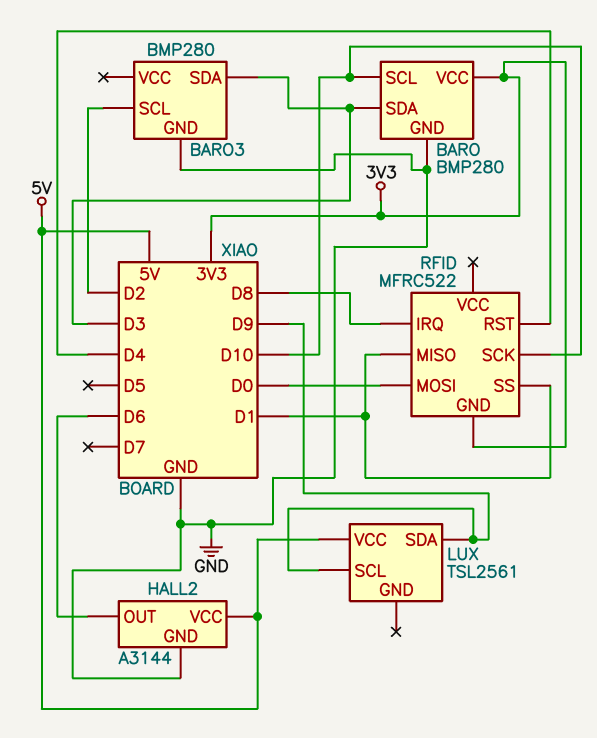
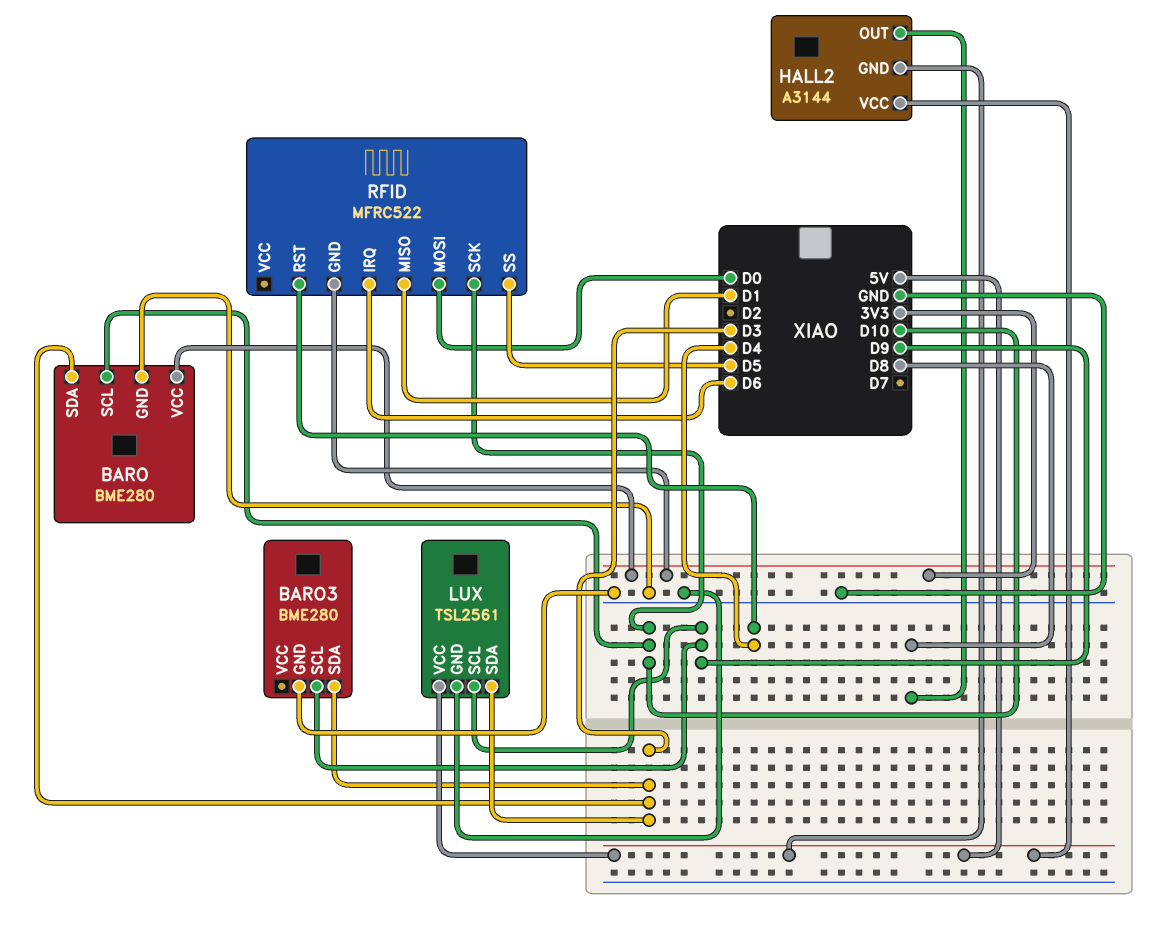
BARO: BMP280 -> BME280
BARO3: BMP280 -> BME280
BARO3 pin SCL: D2 -> D9
HALL2 pin GND: GND -> 5V
HALL2 pin OUT: D6 -> D8
LUX pin GND: none -> GND
LUX pin SDA: D9 -> D3
RFID pin IRQ: D8 -> D6
RFID pin SS: D1 -> D5

